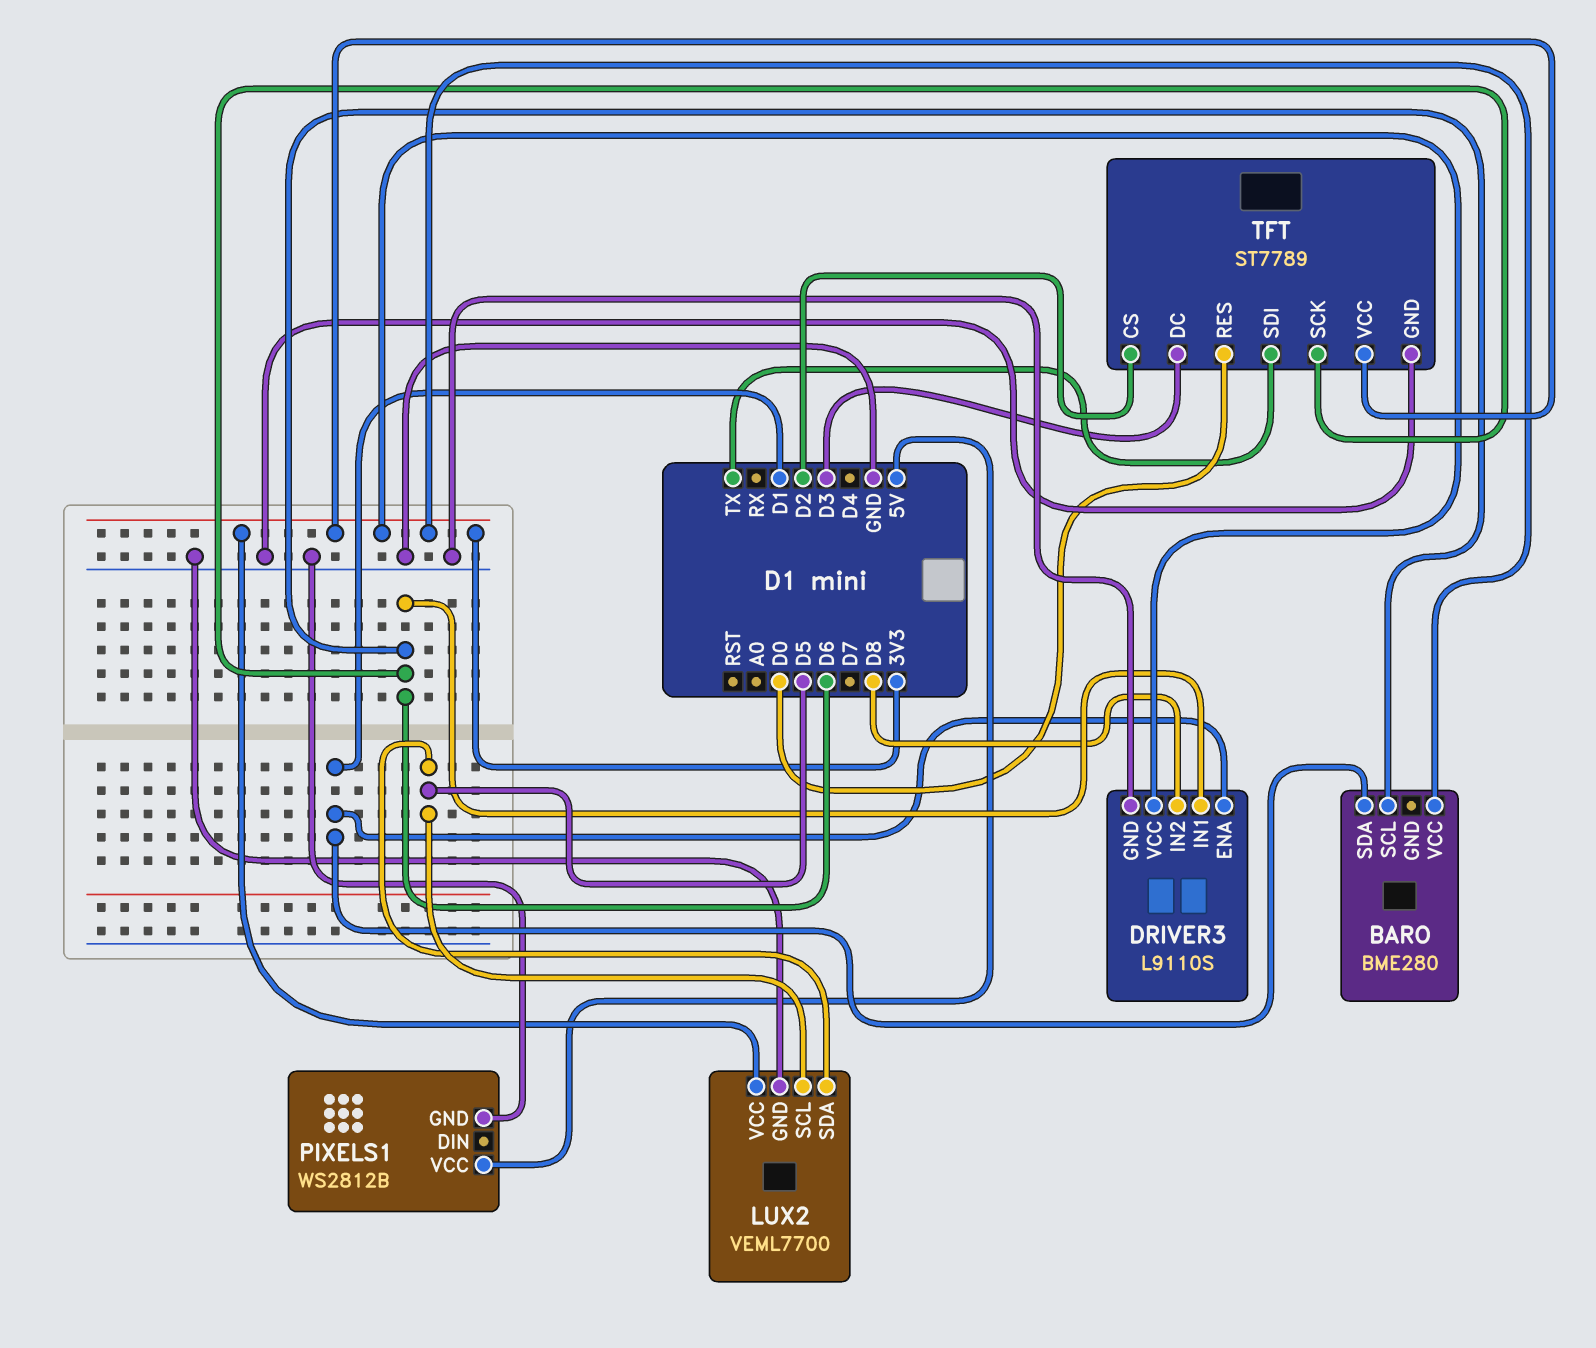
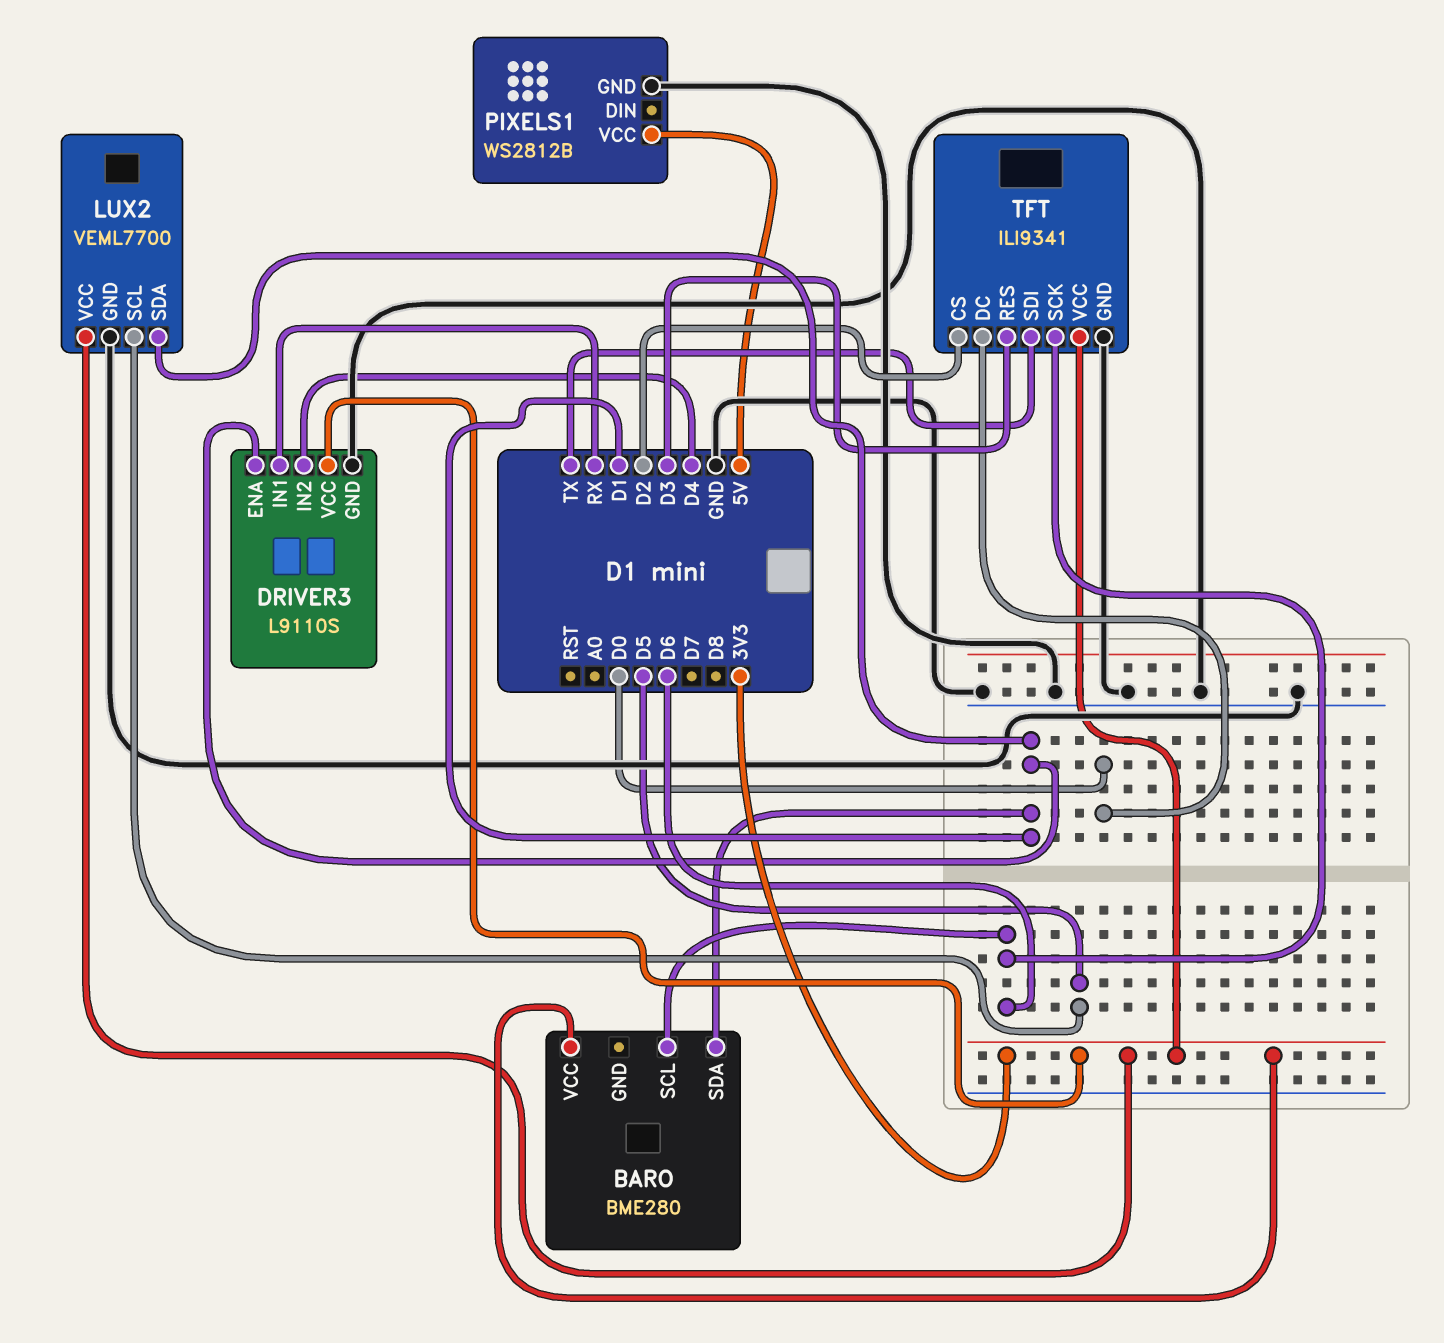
DRIVER3 pin IN1: D6 -> RX
DRIVER3 pin IN2: D8 -> D4
LUX2 pin SDA: D5 -> D1
TFT: ST7789 -> ILI9341
TFT pin DC: D3 -> D0
TFT pin RES: D0 -> D3

